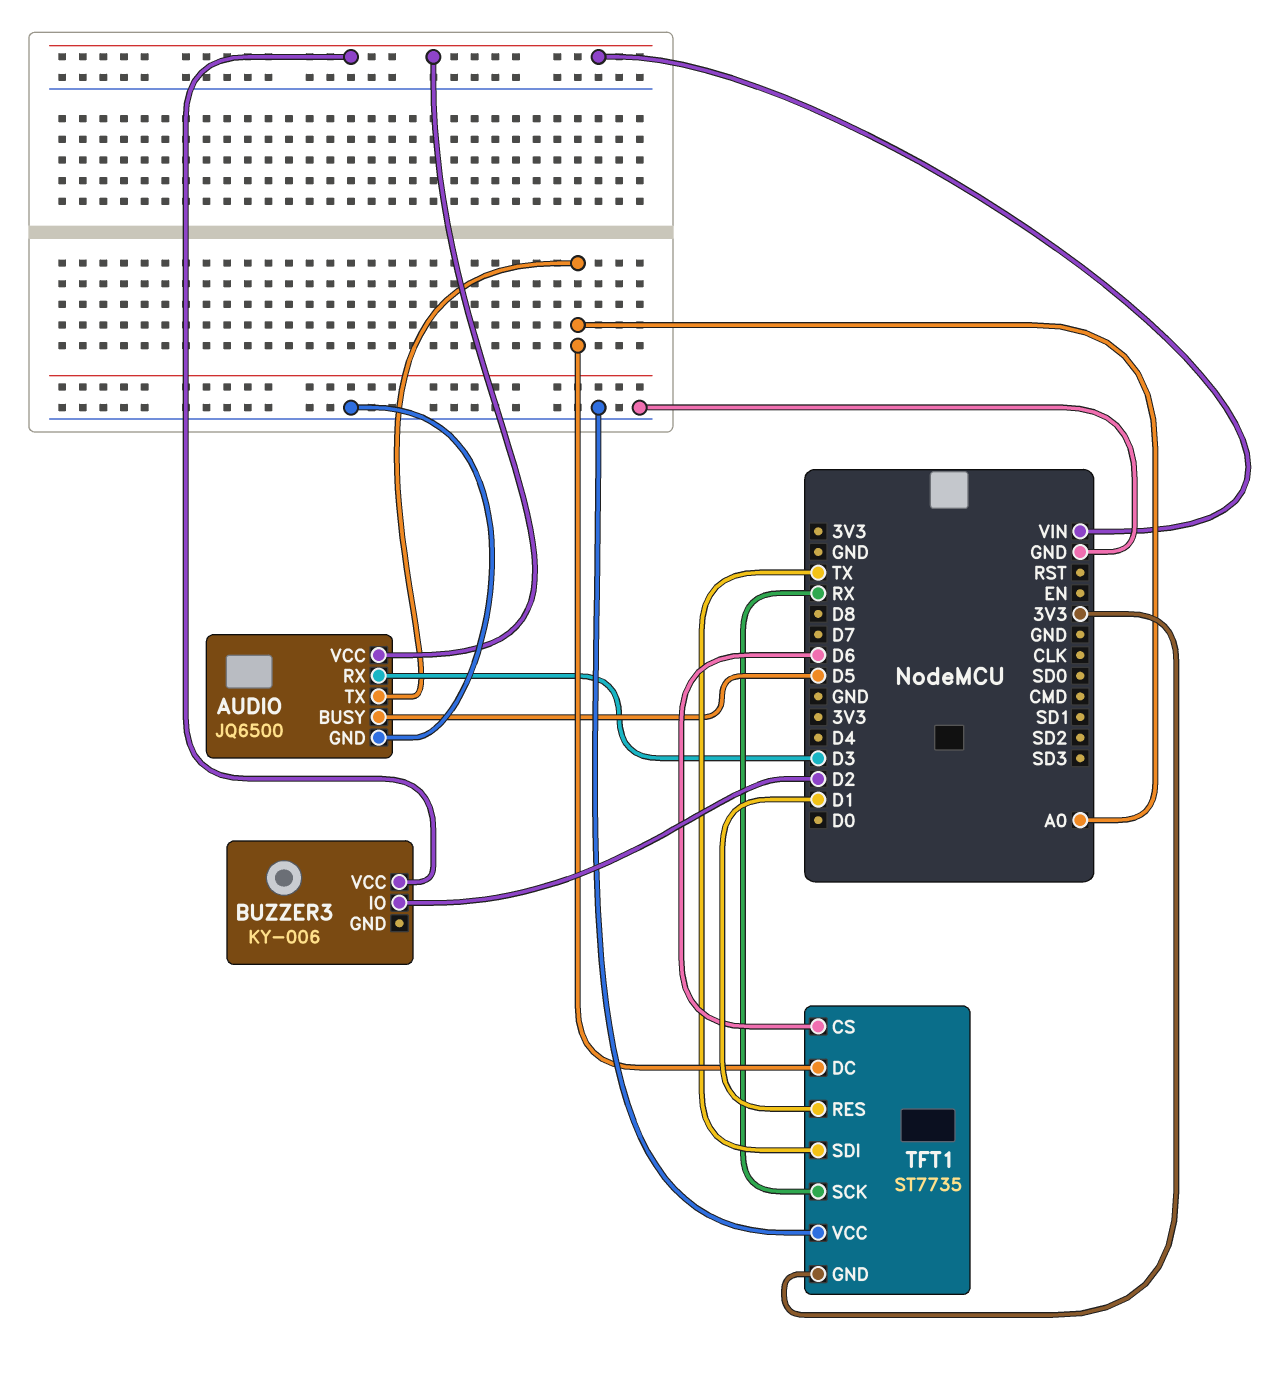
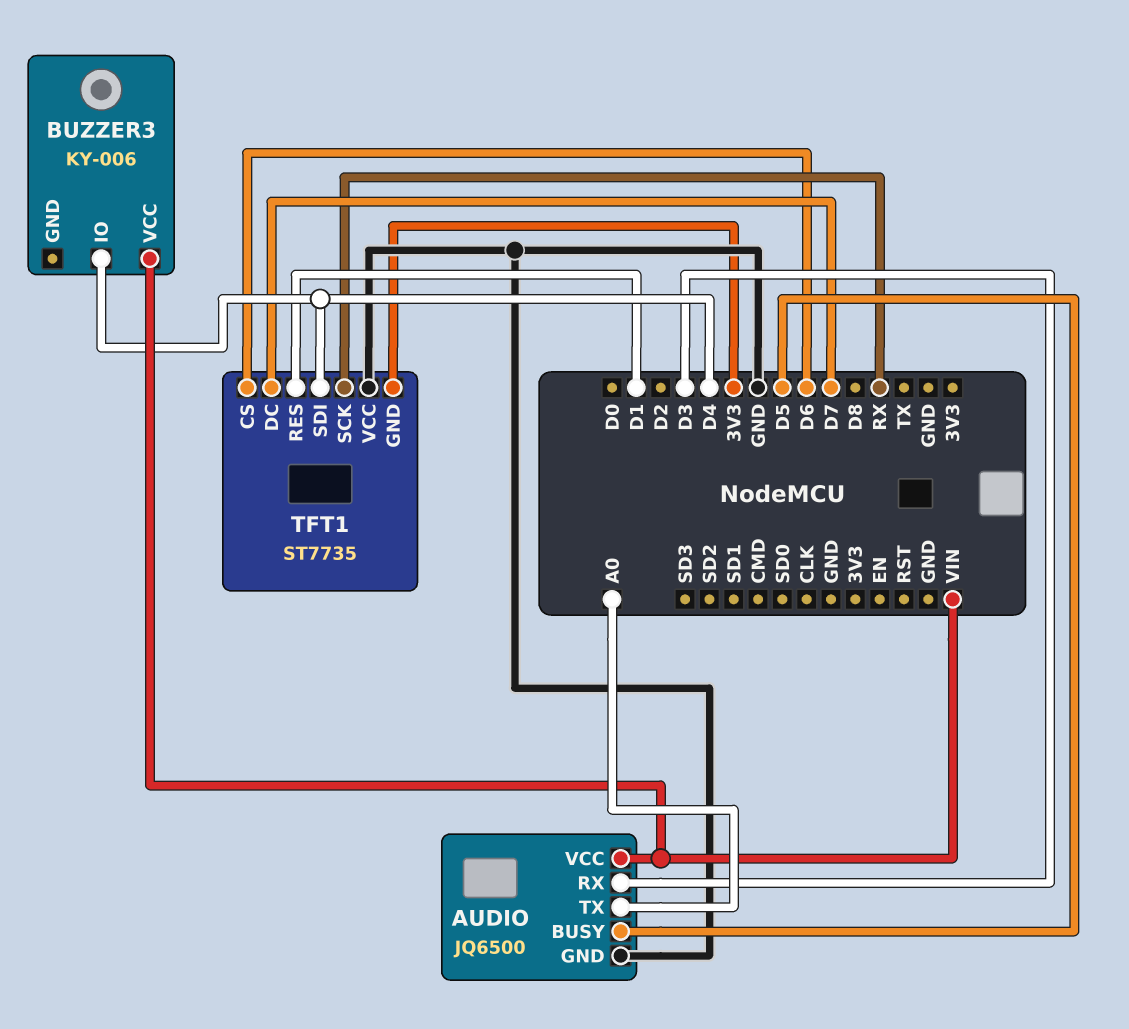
BUZZER3 pin IO: D2 -> D4
TFT1 pin DC: A0 -> D7
TFT1 pin SDI: TX -> D4

